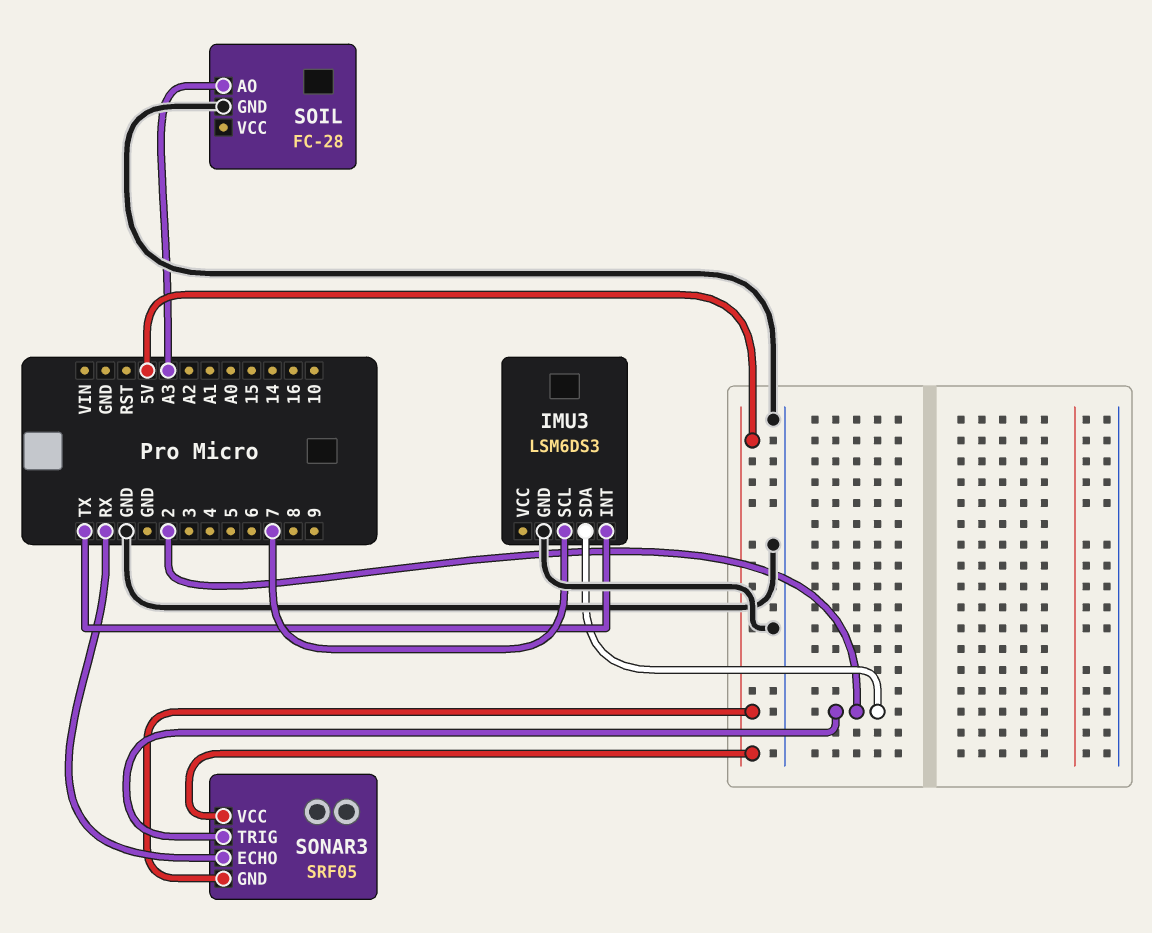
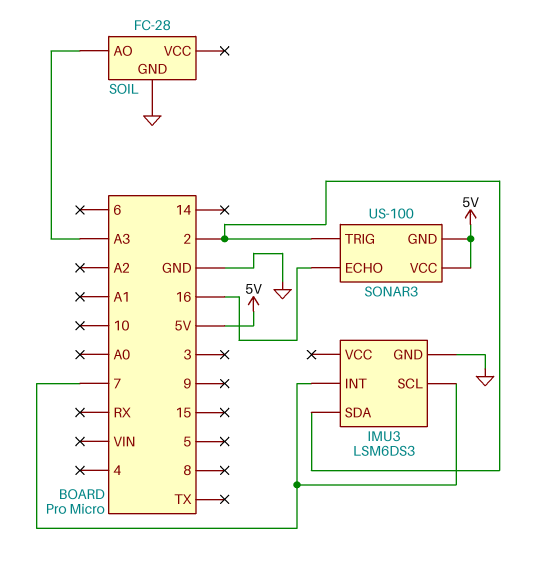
IMU3 pin INT: TX -> 7
SONAR3: SRF05 -> US-100
SONAR3 pin ECHO: RX -> 16

